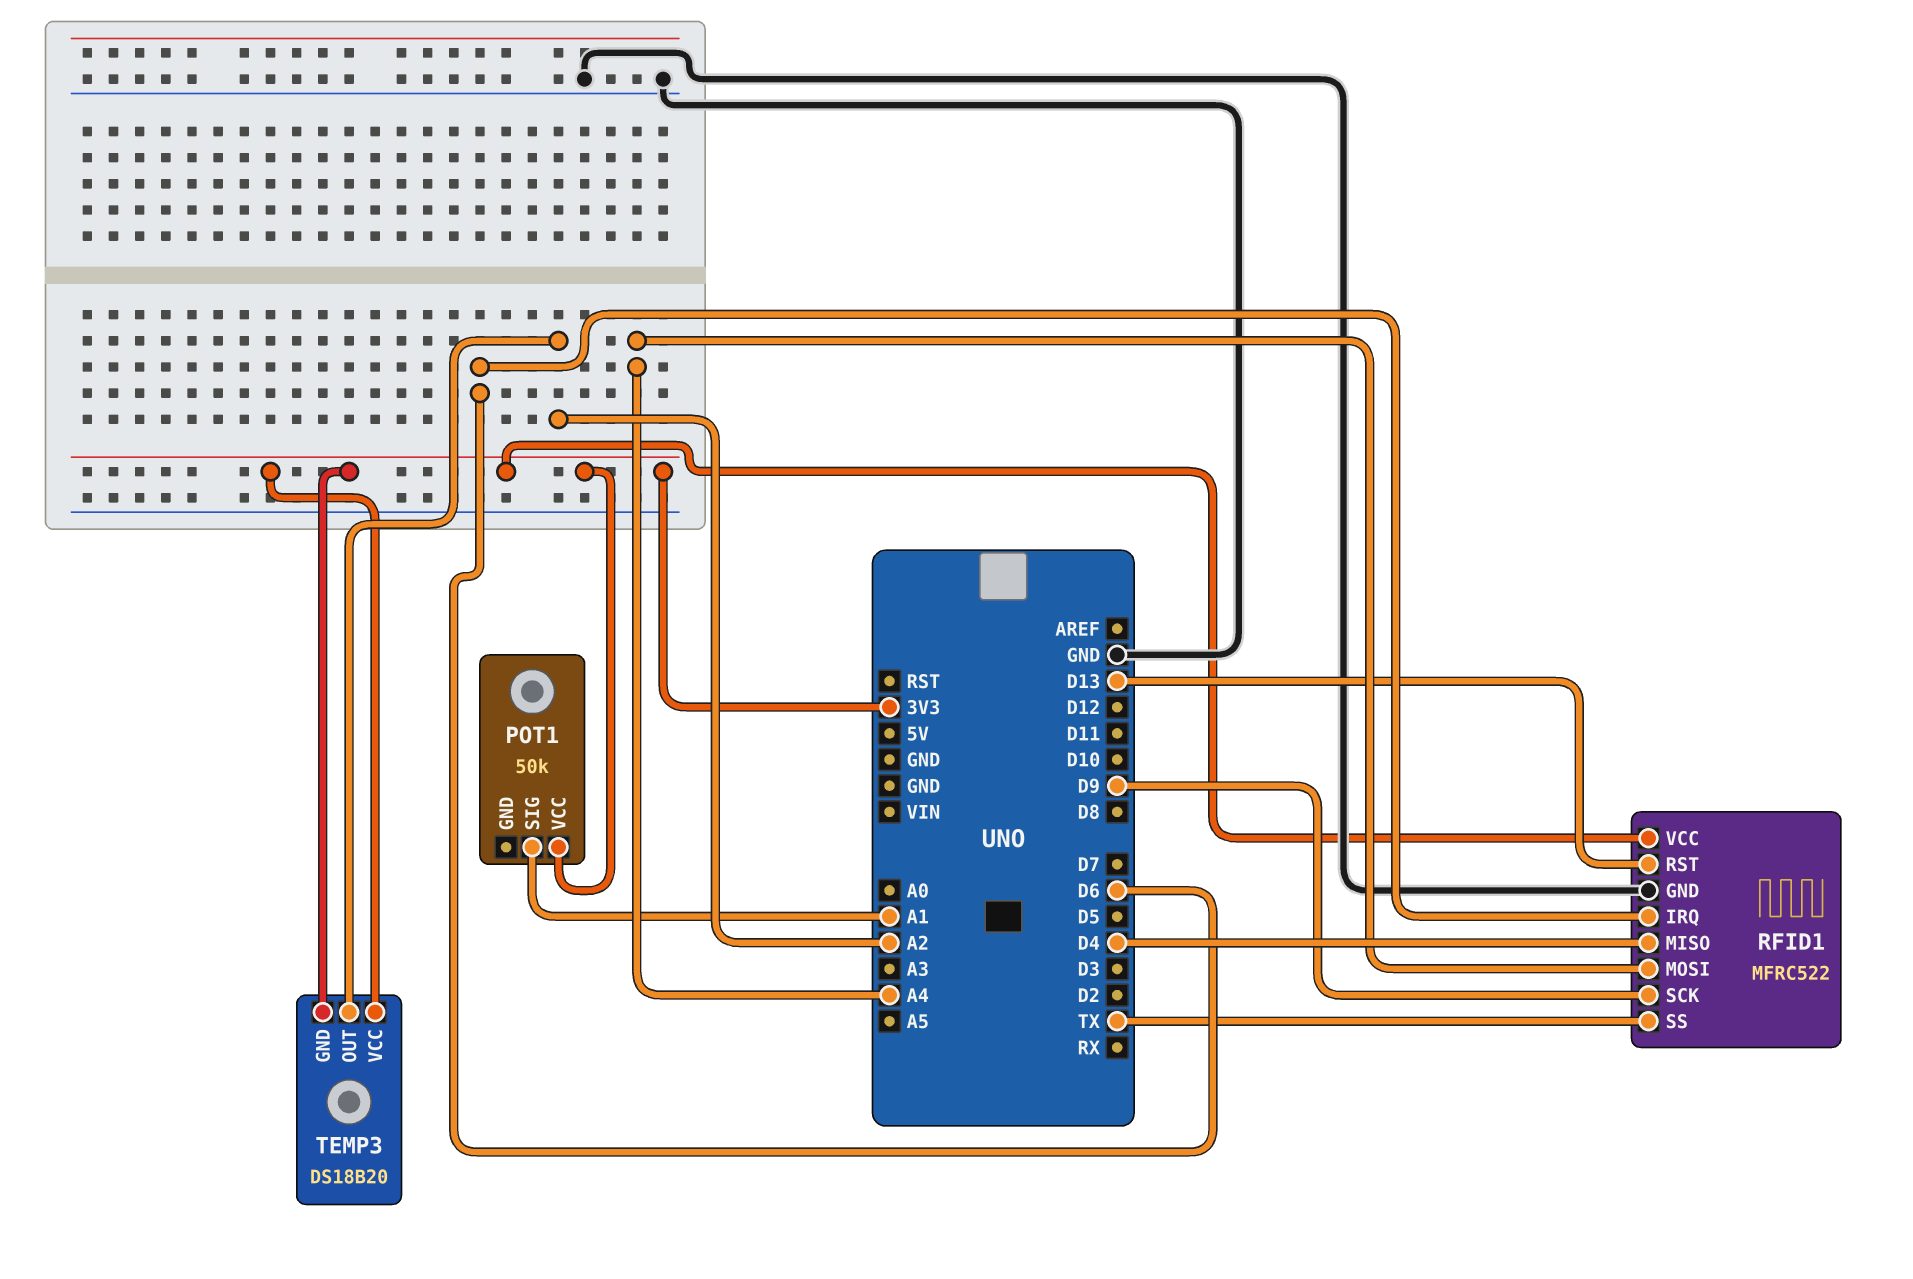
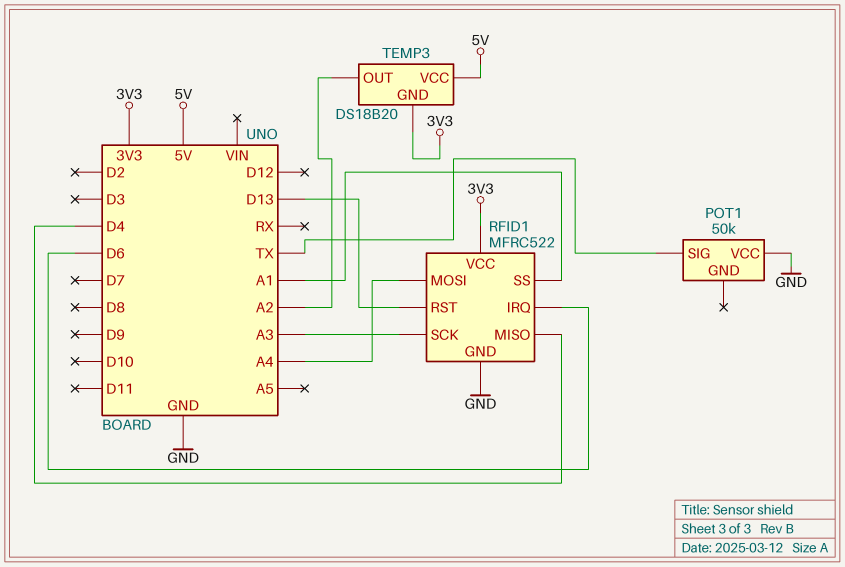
POT1 pin SIG: A1 -> TX
POT1 pin VCC: 3V3 -> GND
RFID1 pin SCK: D9 -> A3
RFID1 pin SS: TX -> A1
TEMP3 pin VCC: 3V3 -> 5V

